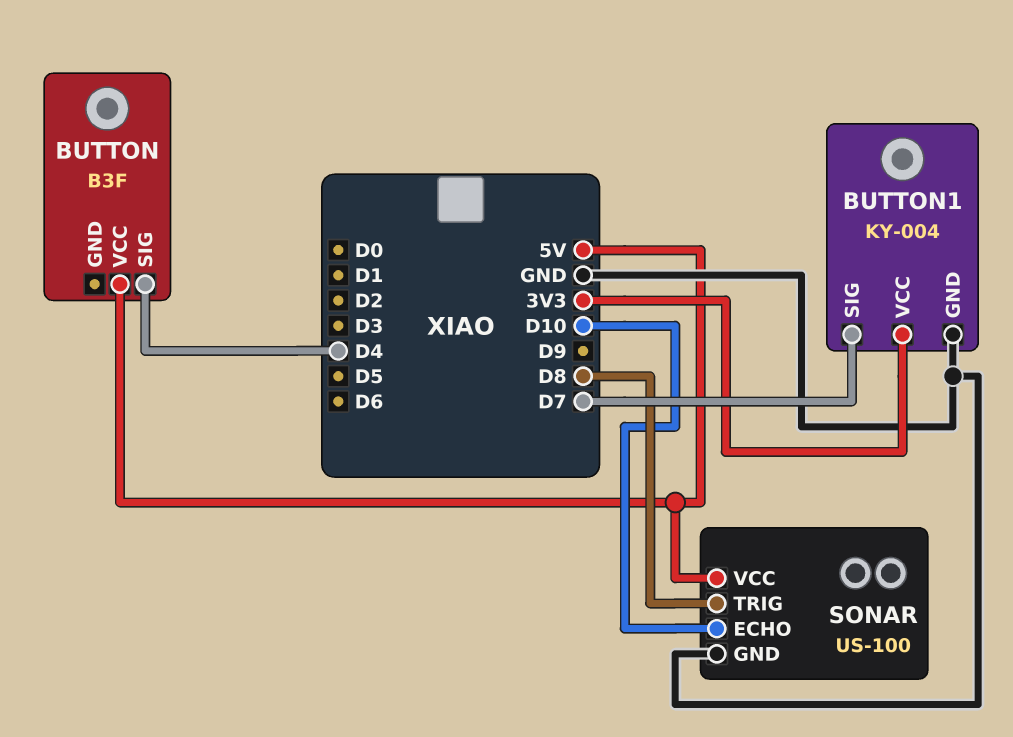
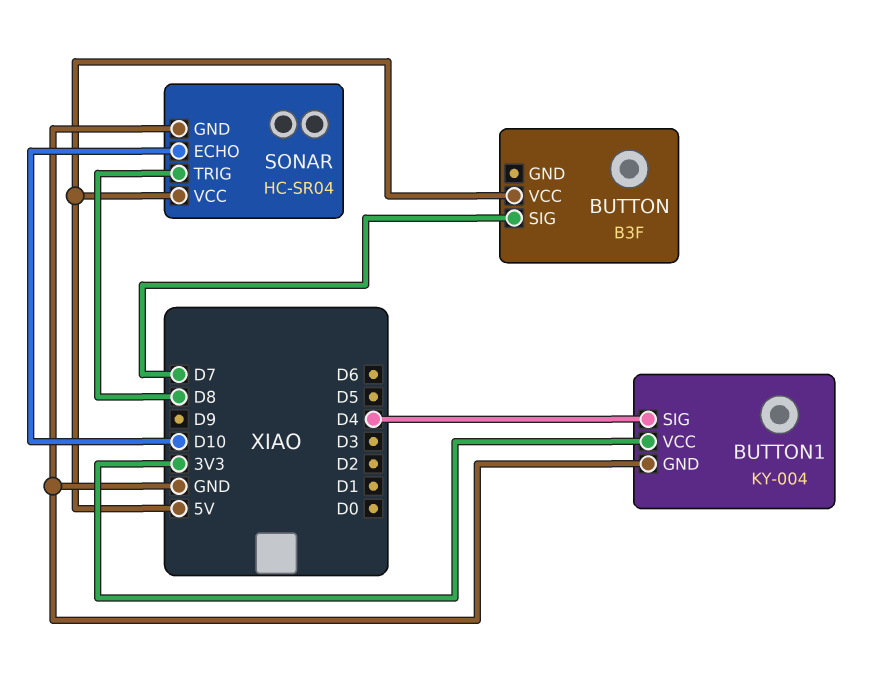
BUTTON pin SIG: D4 -> D7
BUTTON1 pin SIG: D7 -> D4
SONAR: US-100 -> HC-SR04

